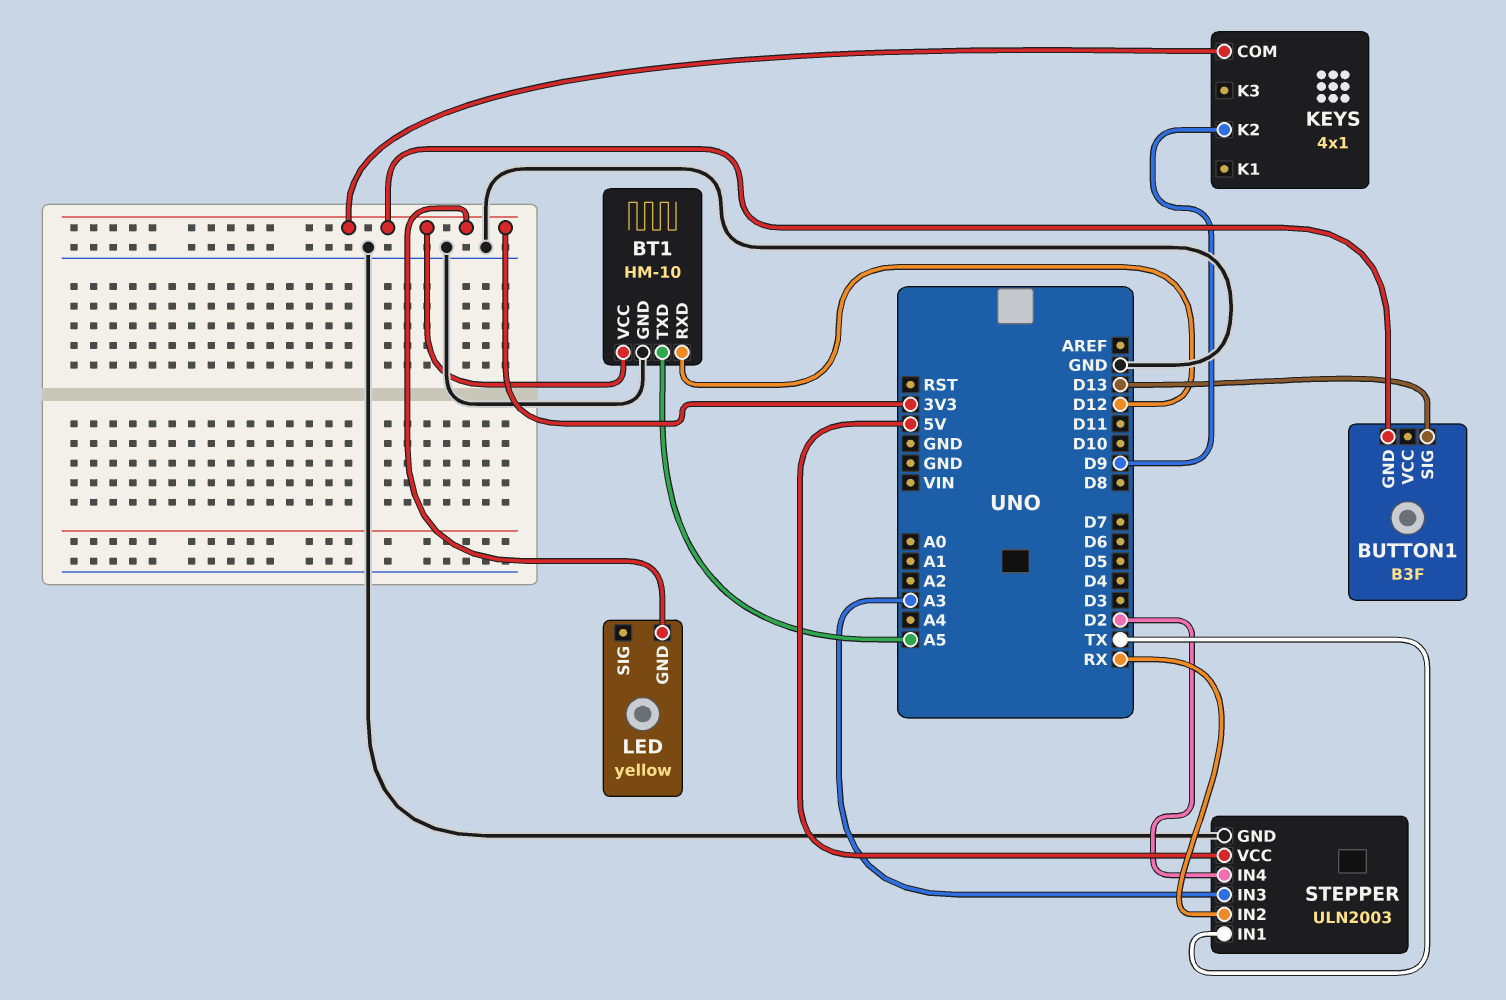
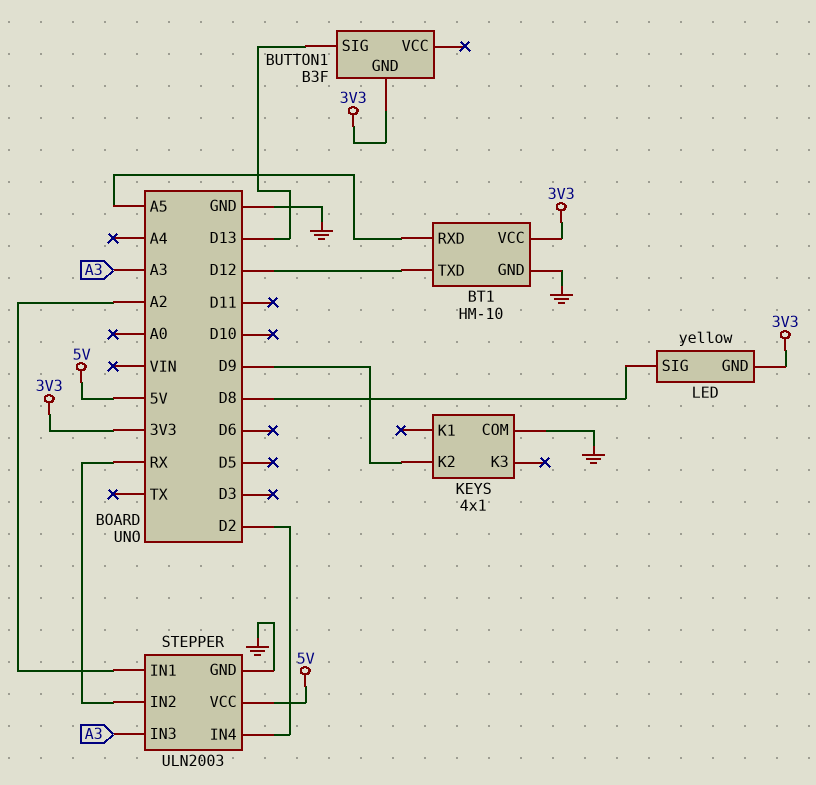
BT1 pin RXD: D12 -> A5
BT1 pin TXD: A5 -> D12
KEYS pin COM: 3V3 -> GND
LED pin SIG: none -> D8
STEPPER pin IN1: TX -> A2

